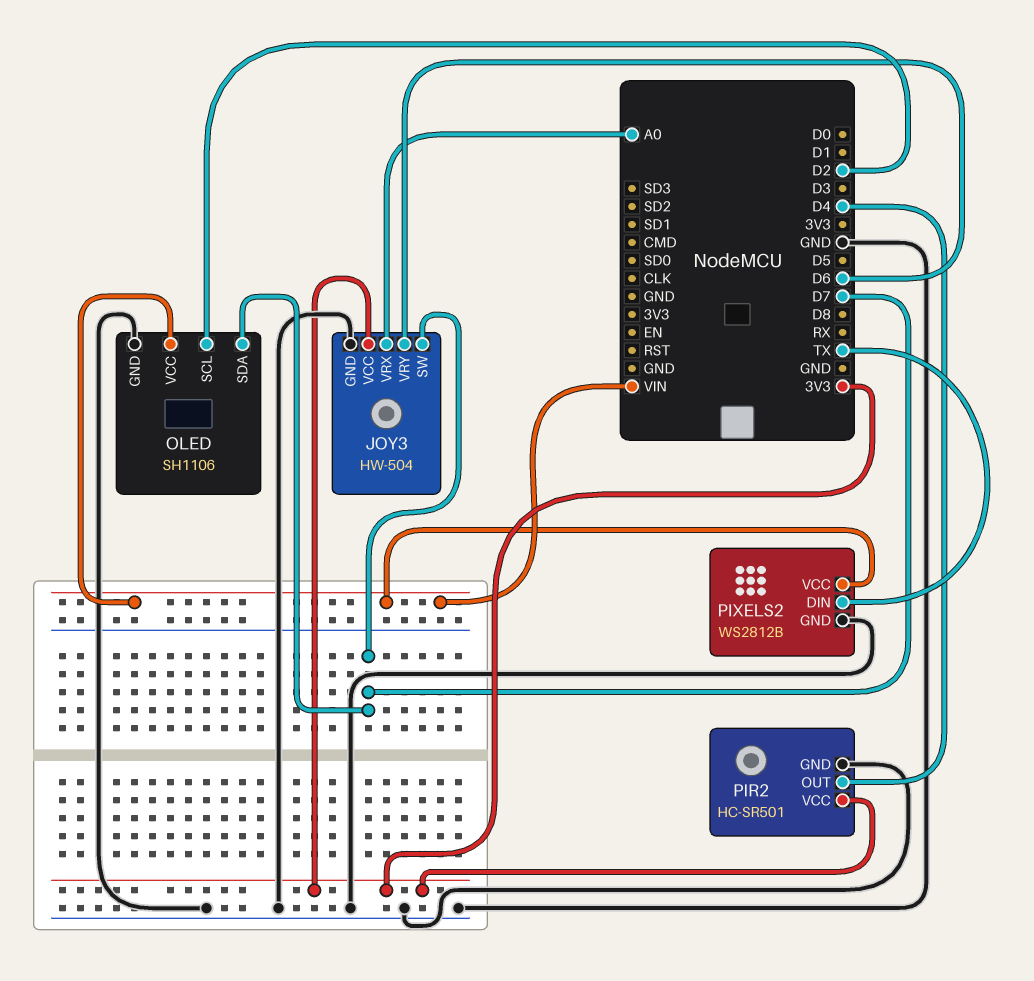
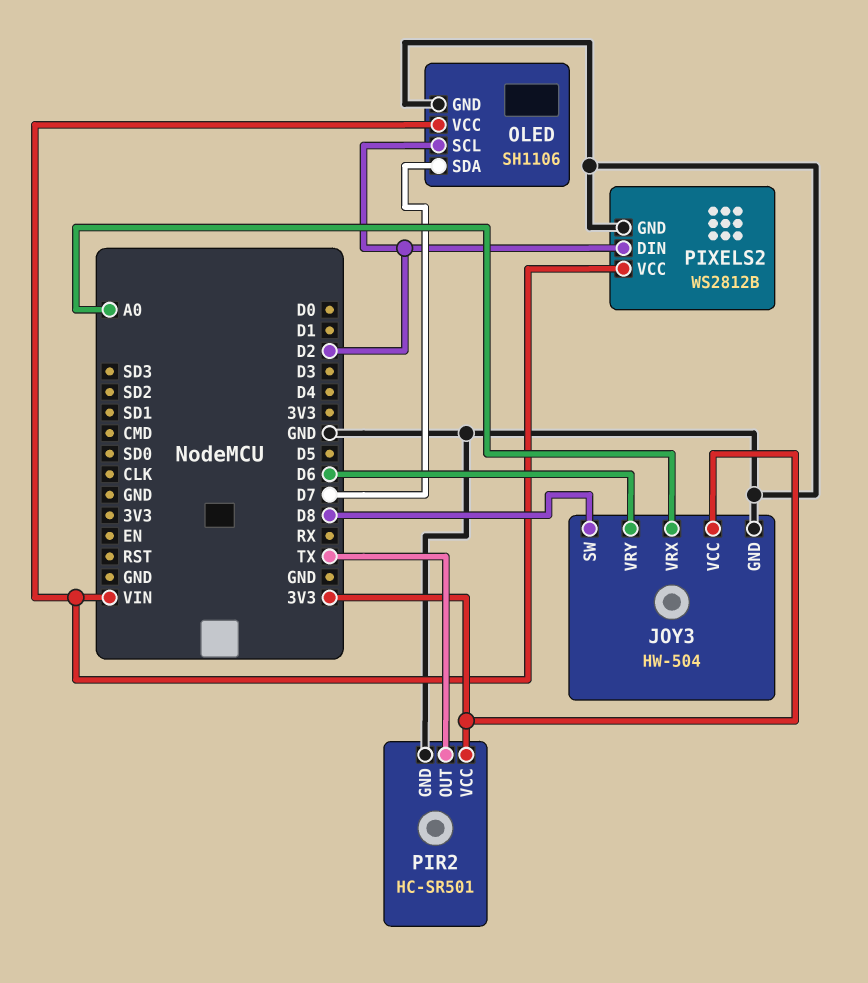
JOY3 pin SW: D7 -> D8
PIR2 pin OUT: D4 -> TX
PIXELS2 pin DIN: TX -> D2

